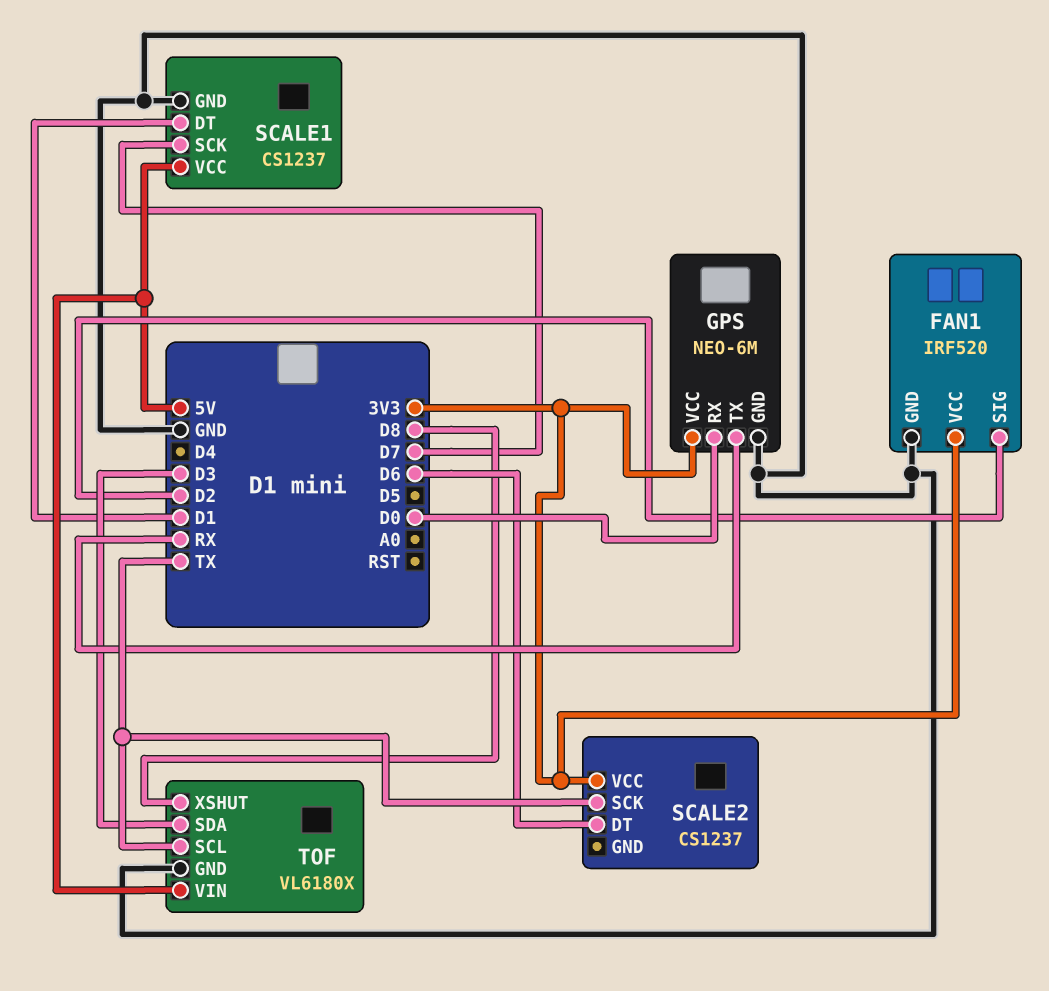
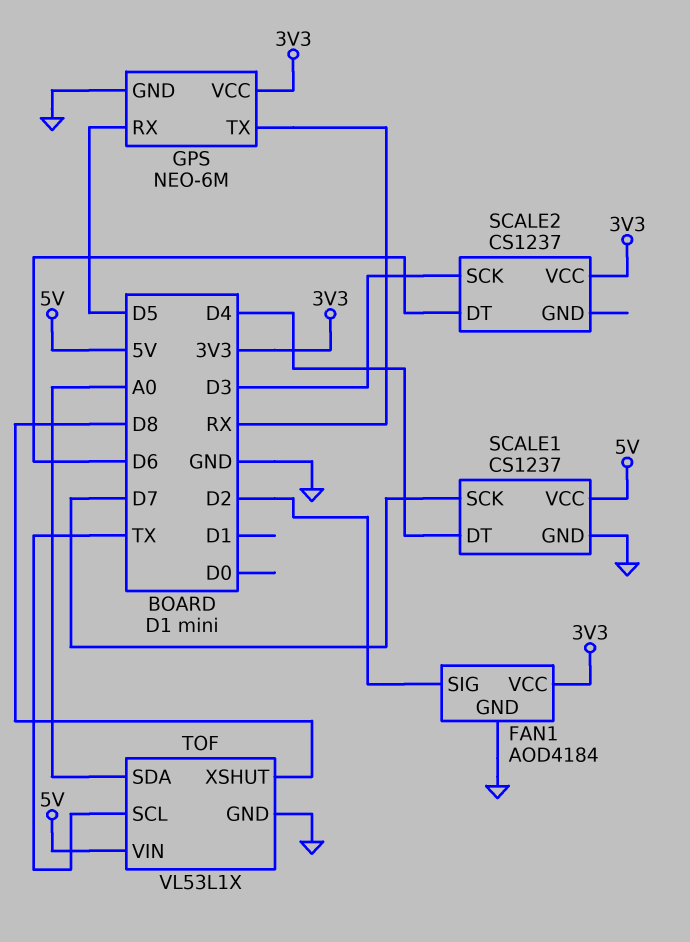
FAN1: IRF520 -> AOD4184
GPS pin RX: D0 -> D5
SCALE1 pin DT: D1 -> D4
SCALE2 pin SCK: TX -> D3
TOF: VL6180X -> VL53L1X
TOF pin SDA: D3 -> A0

